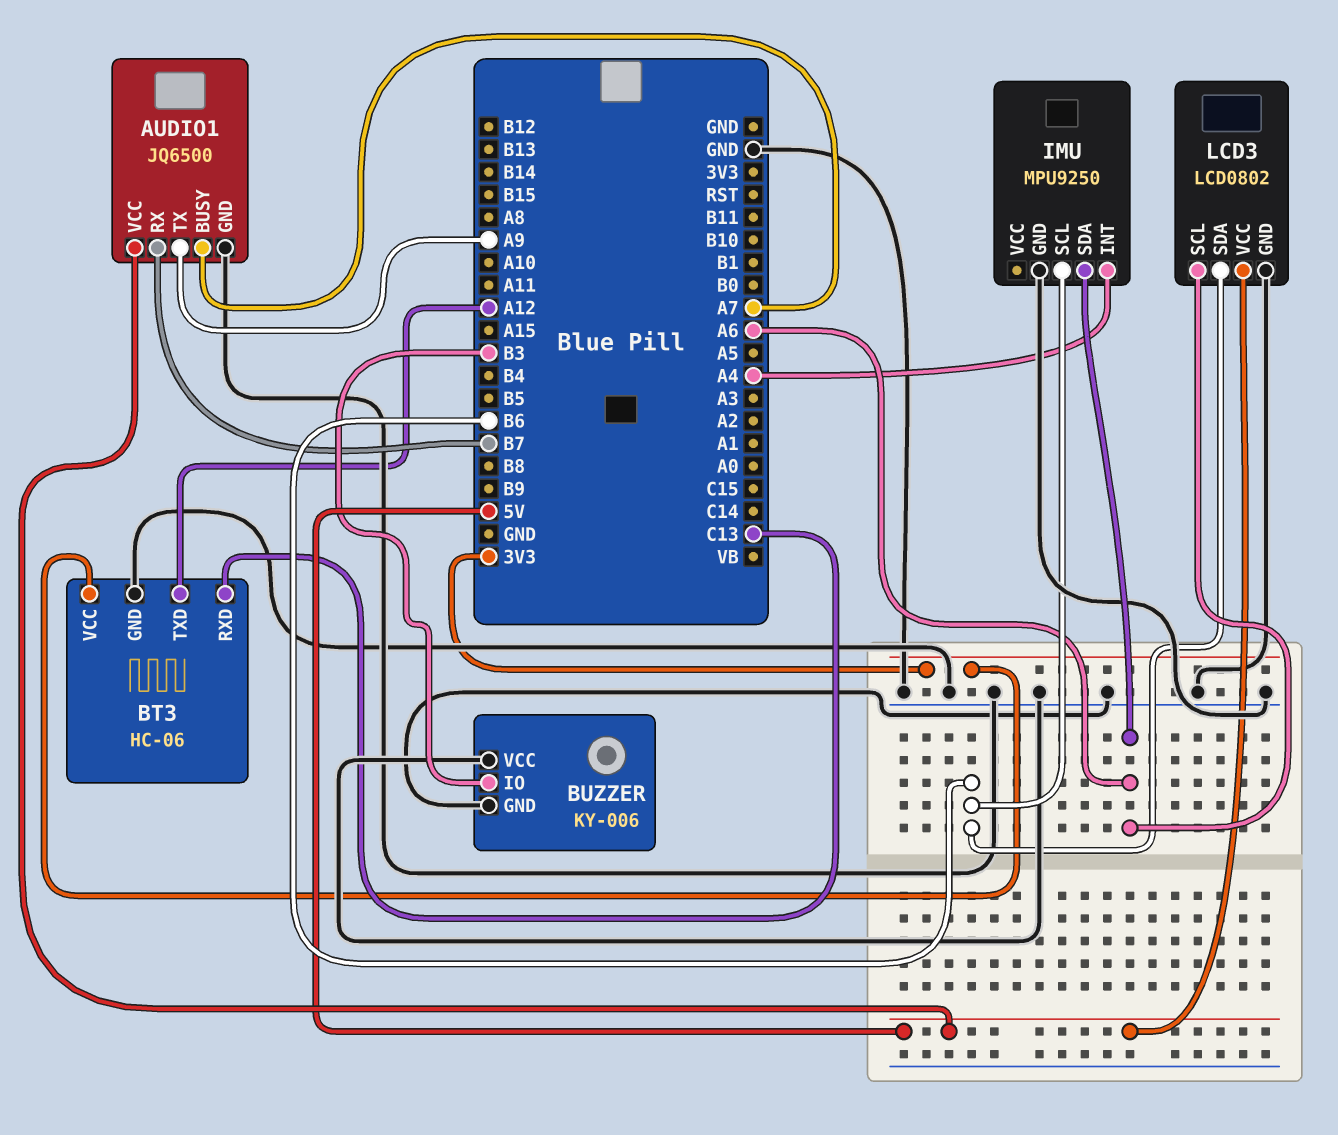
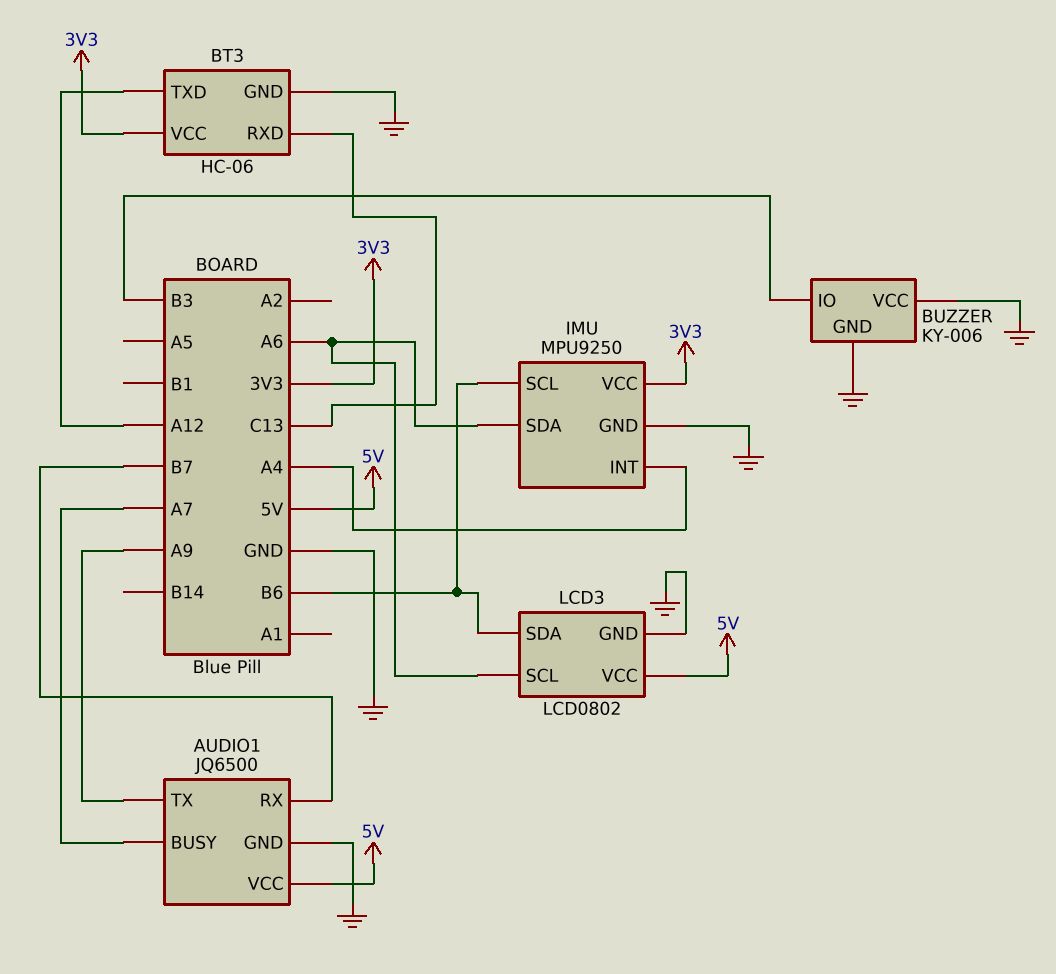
IMU pin VCC: none -> 3V3

